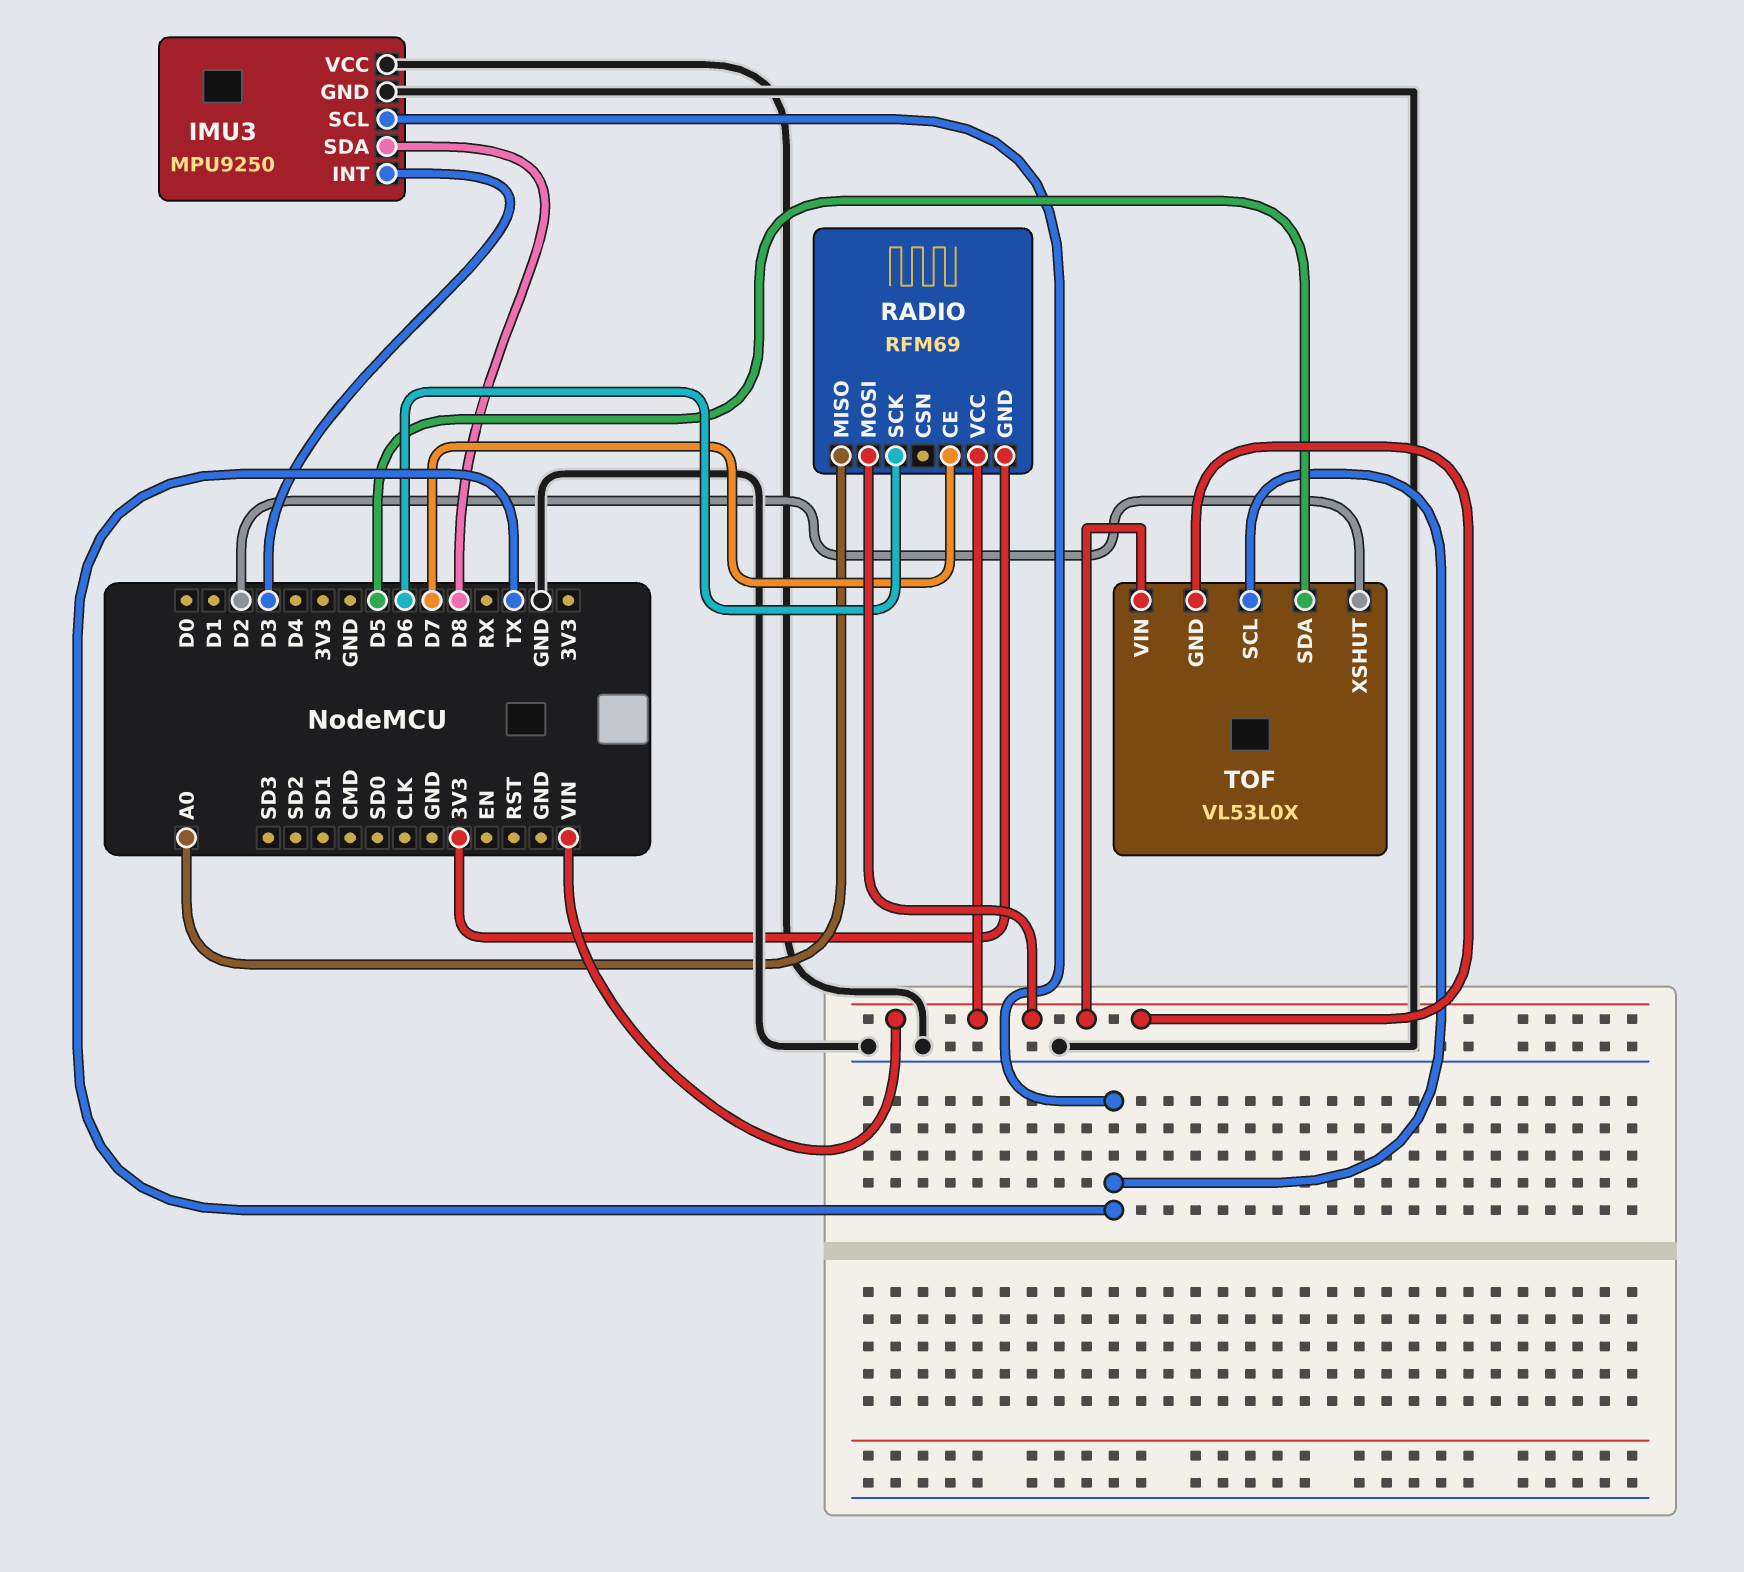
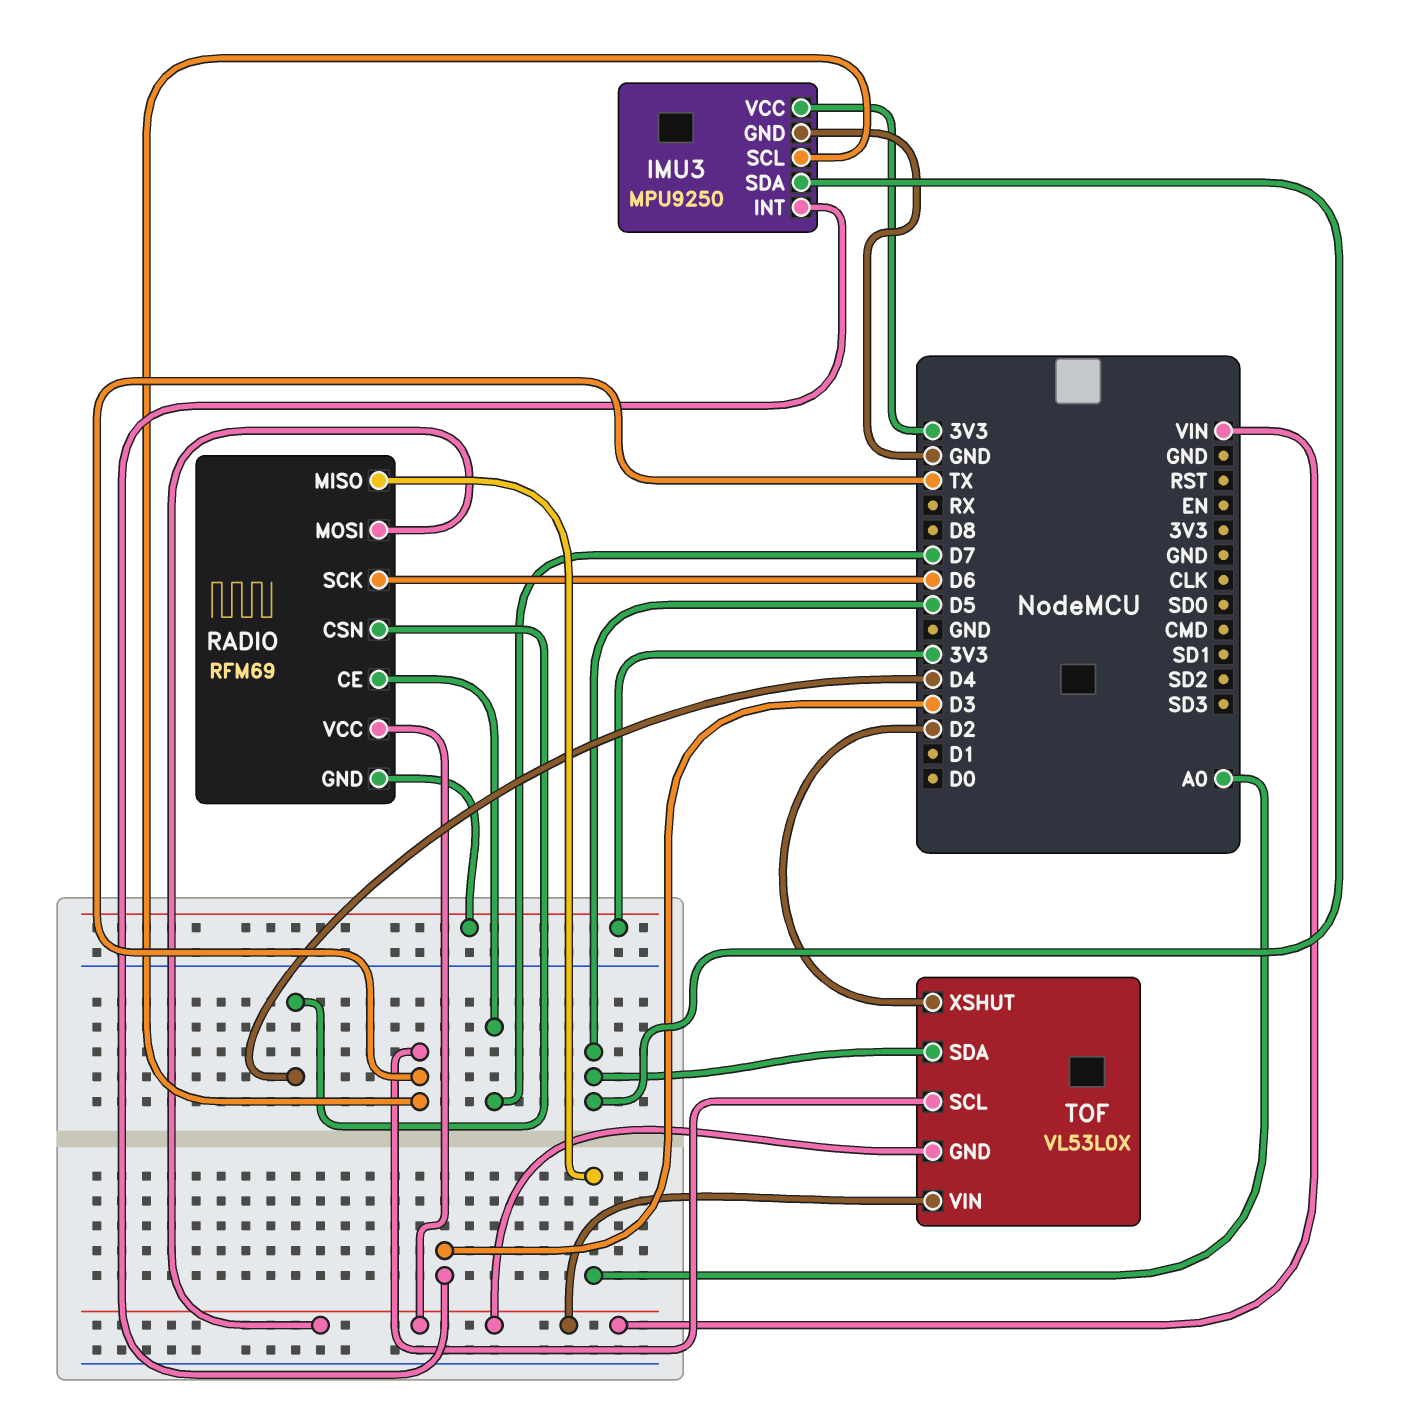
IMU3 pin SDA: D8 -> D5
IMU3 pin VCC: GND -> 3V3
RADIO pin CSN: none -> D4

